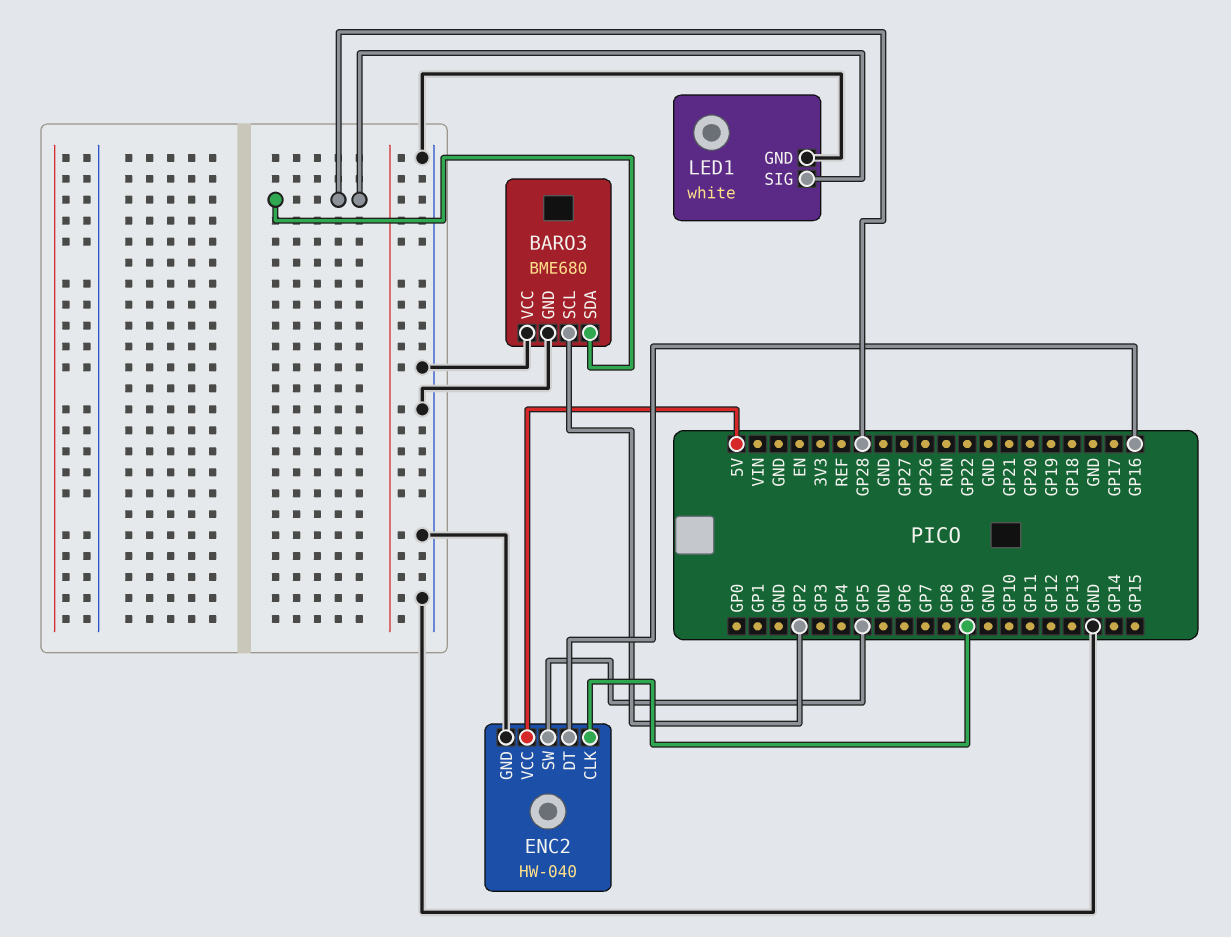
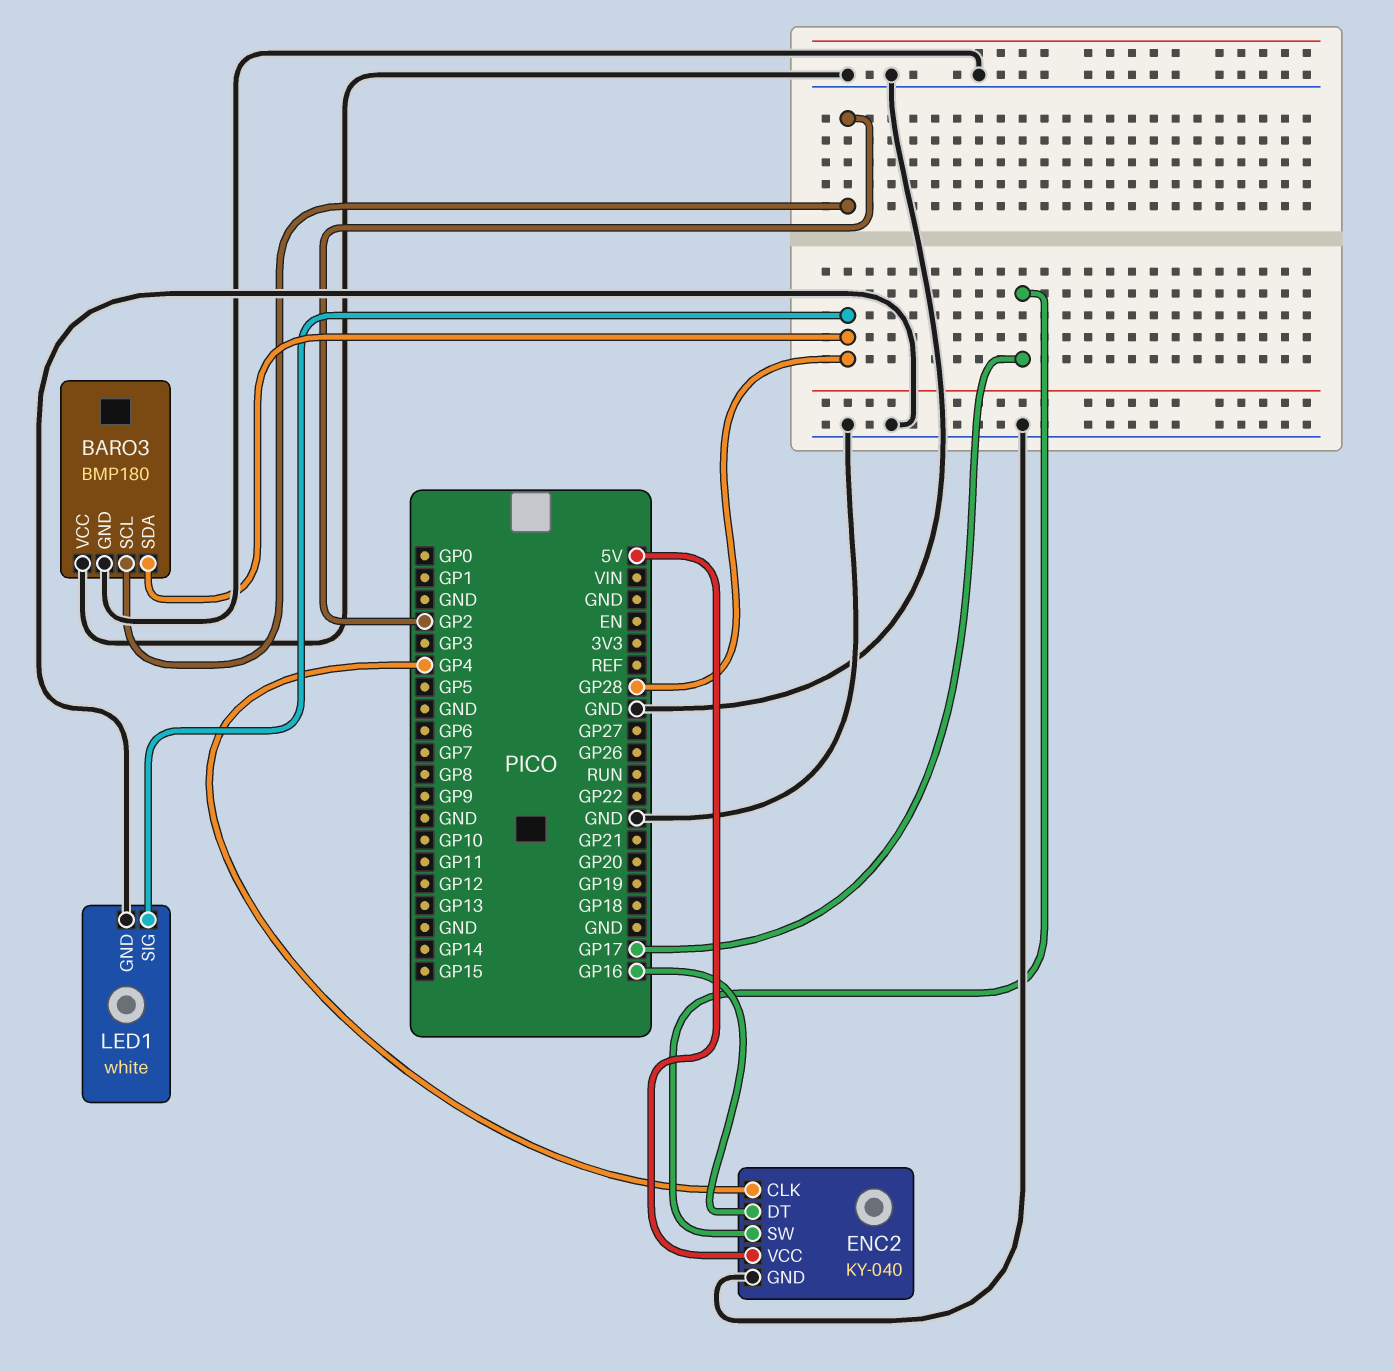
BARO3: BME680 -> BMP180
ENC2: HW-040 -> KY-040
ENC2 pin CLK: GP9 -> GP4
ENC2 pin SW: GP5 -> GP17

